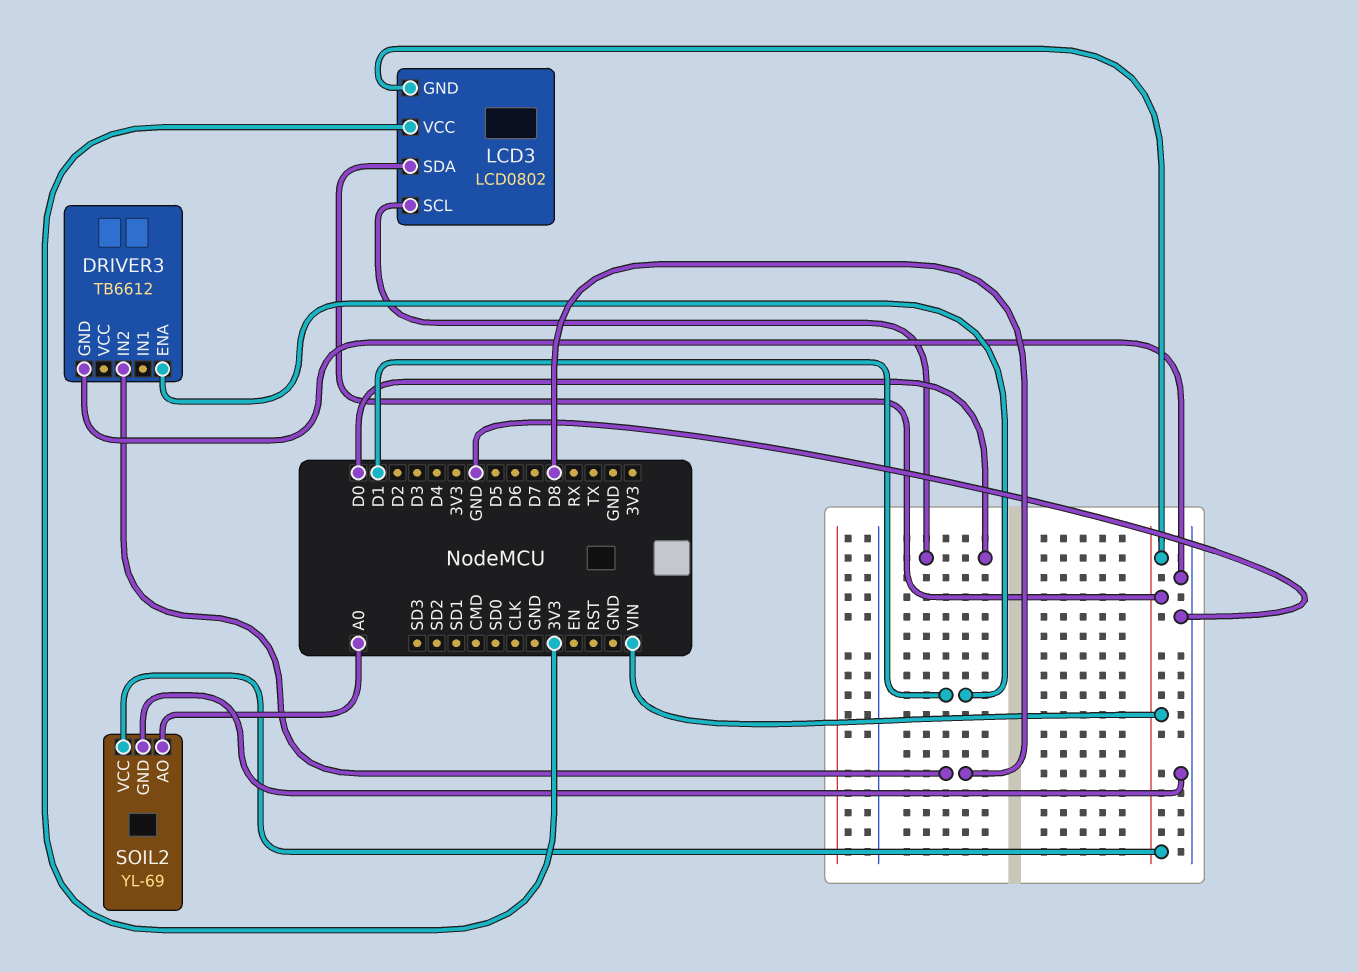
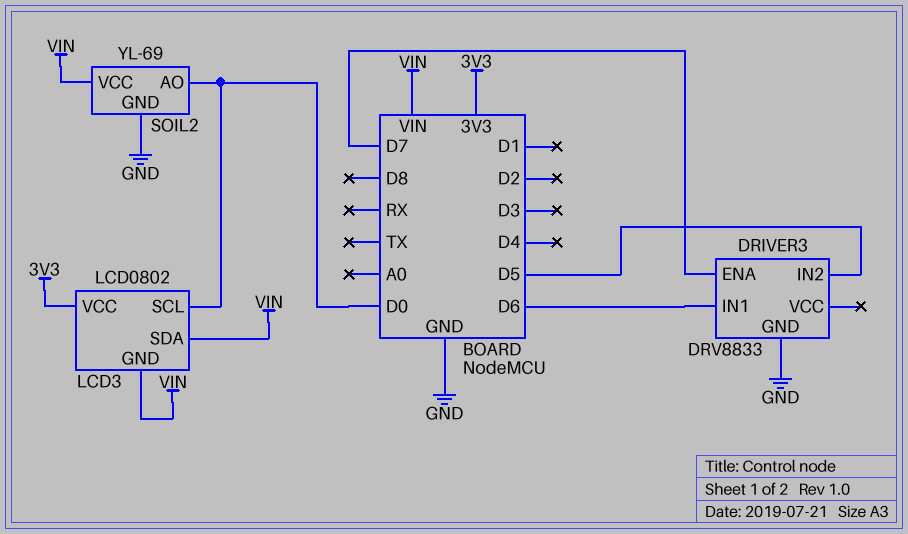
DRIVER3: TB6612 -> DRV8833
DRIVER3 pin ENA: D1 -> D7
DRIVER3 pin IN1: none -> D6
DRIVER3 pin IN2: D8 -> D5
SOIL2 pin AO: A0 -> D0

